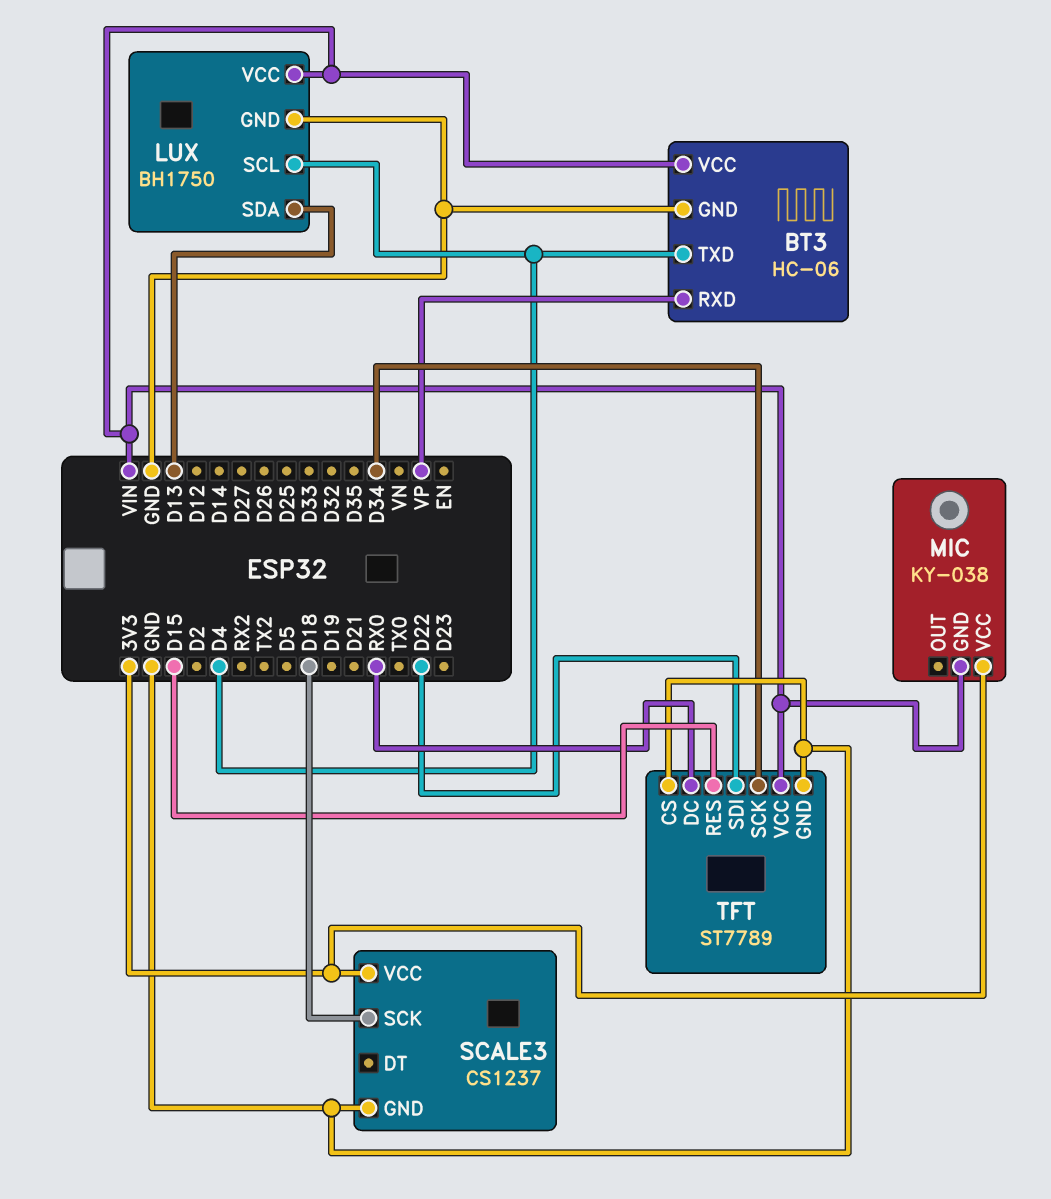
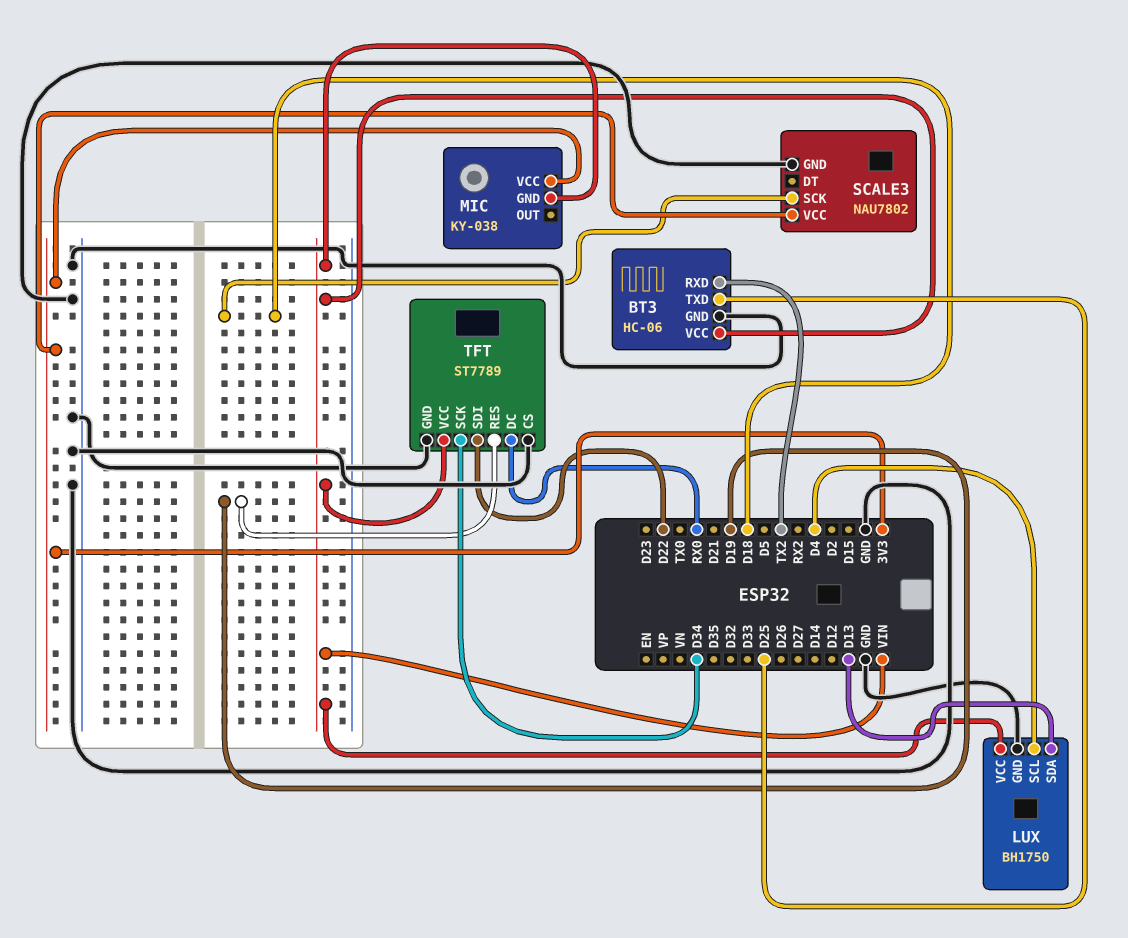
BT3 pin RXD: VP -> TX2
BT3 pin TXD: D4 -> D25
SCALE3: CS1237 -> NAU7802
TFT pin RES: D15 -> D19

